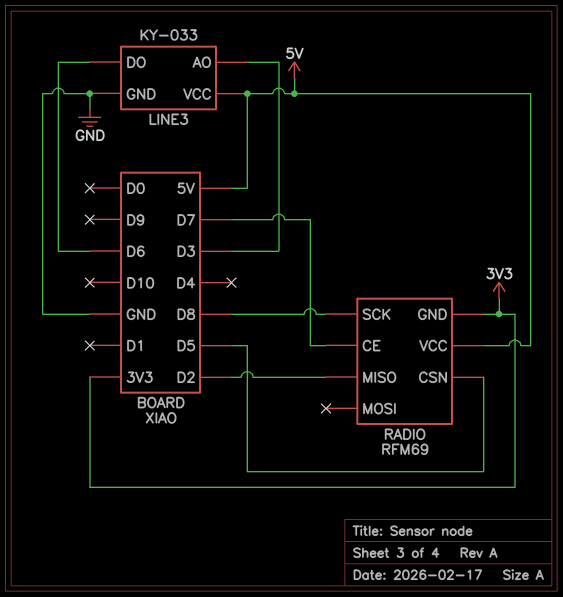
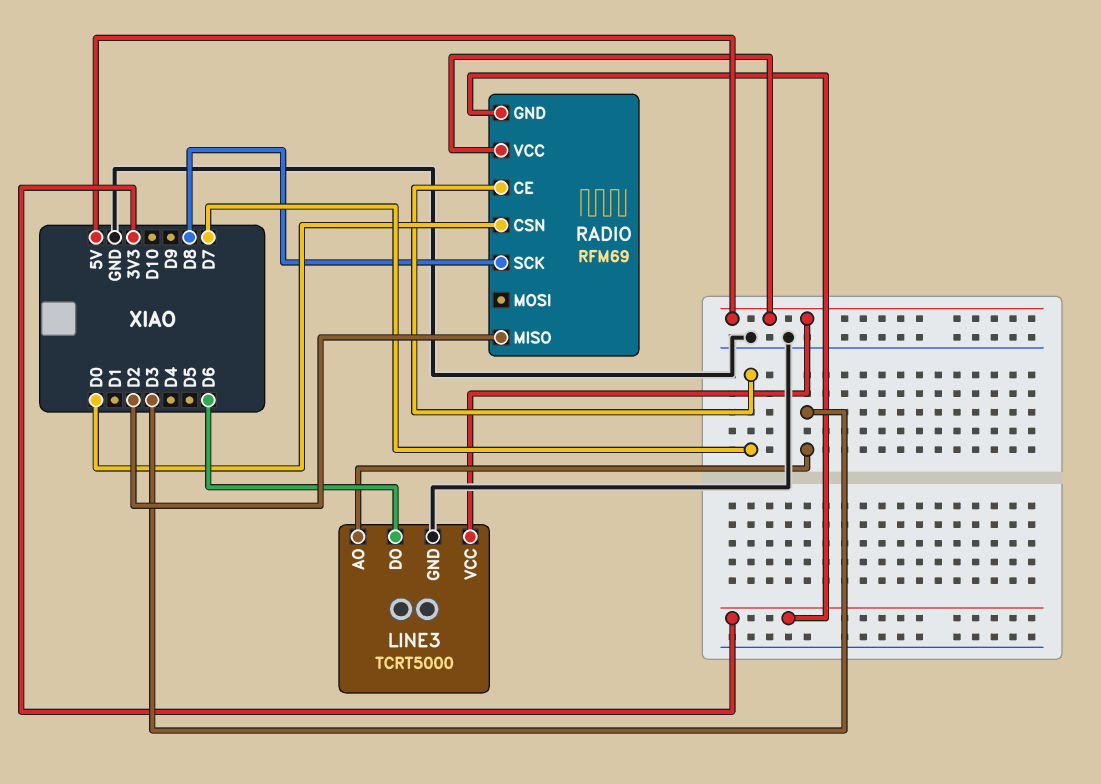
LINE3: KY-033 -> TCRT5000
RADIO pin CSN: D5 -> D0

